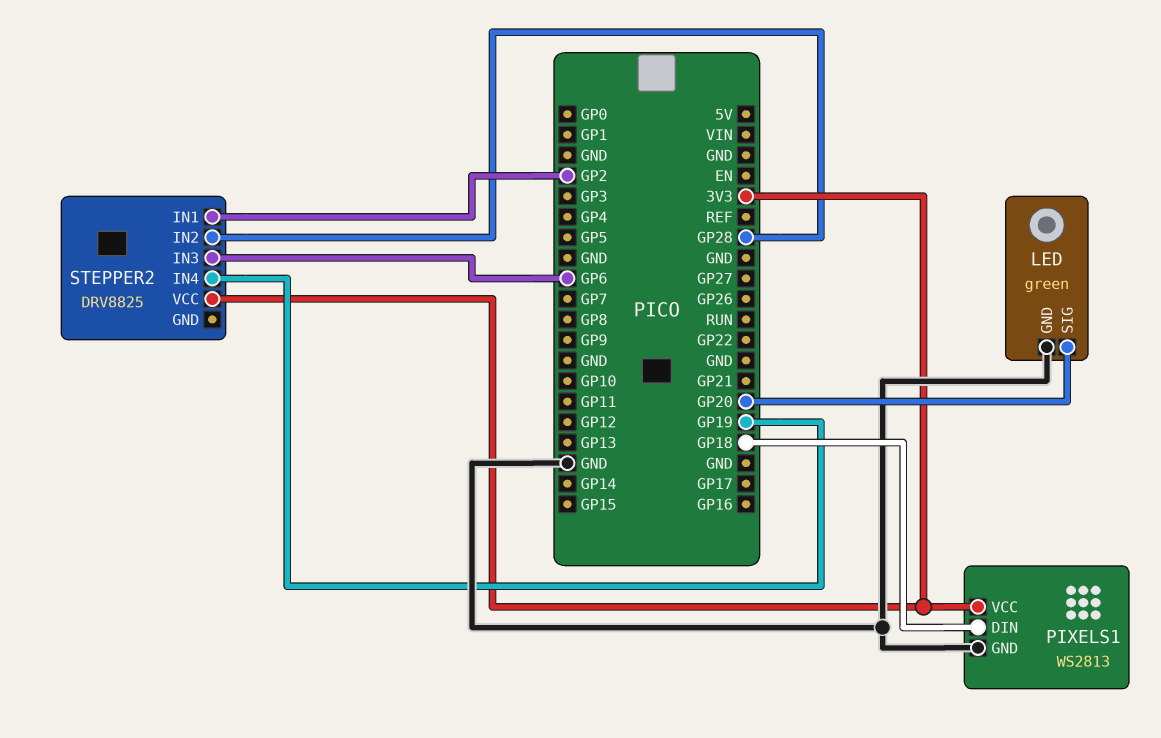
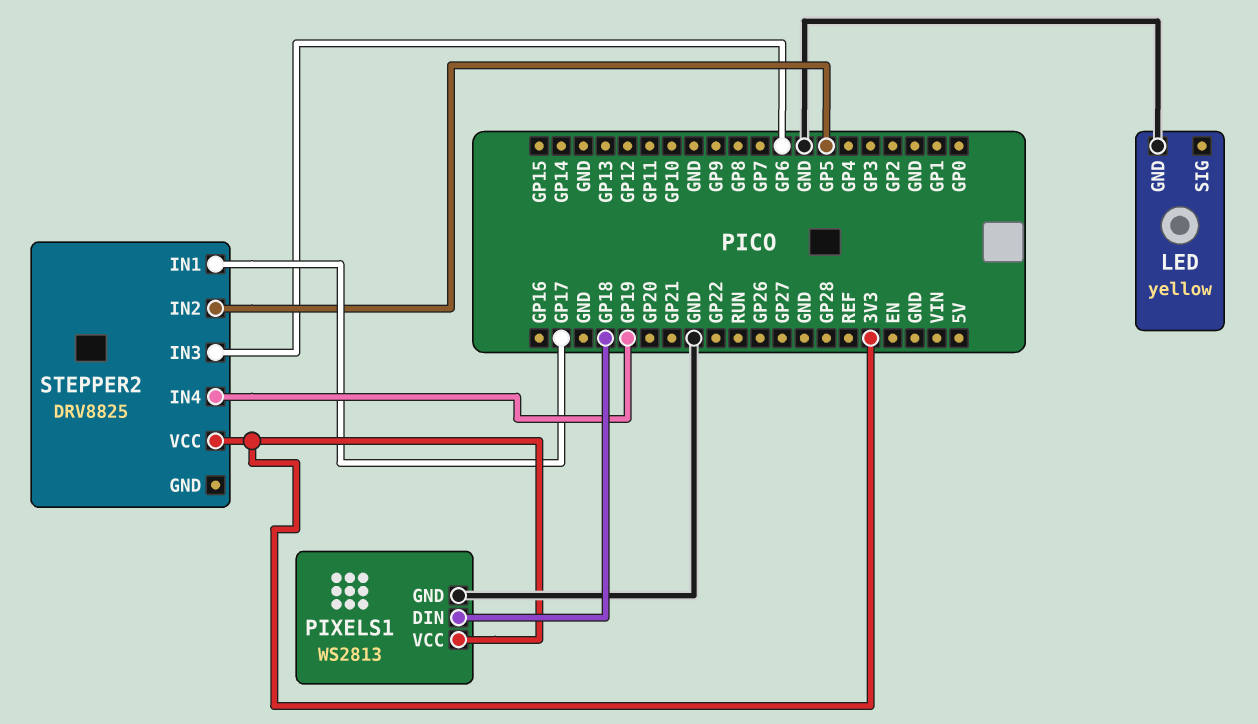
LED: green -> yellow
LED pin SIG: GP20 -> none
STEPPER2 pin IN1: GP2 -> GP17
STEPPER2 pin IN2: GP28 -> GP5

